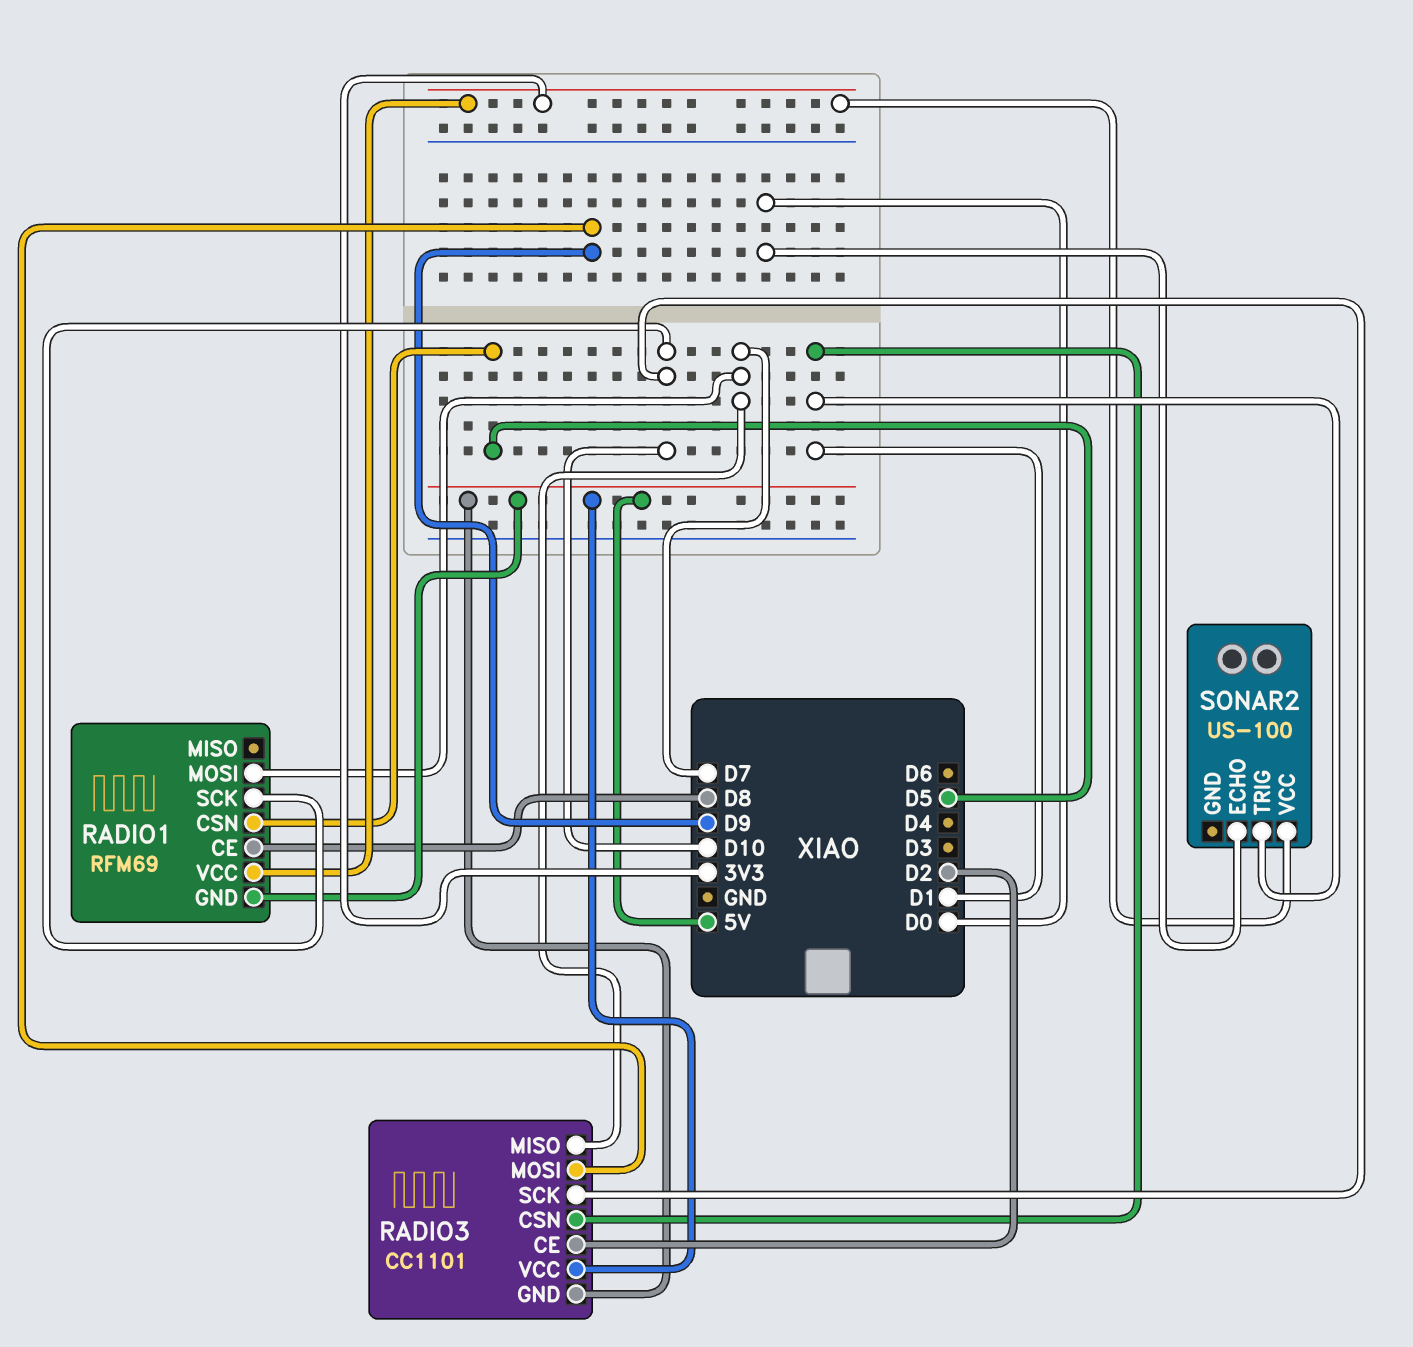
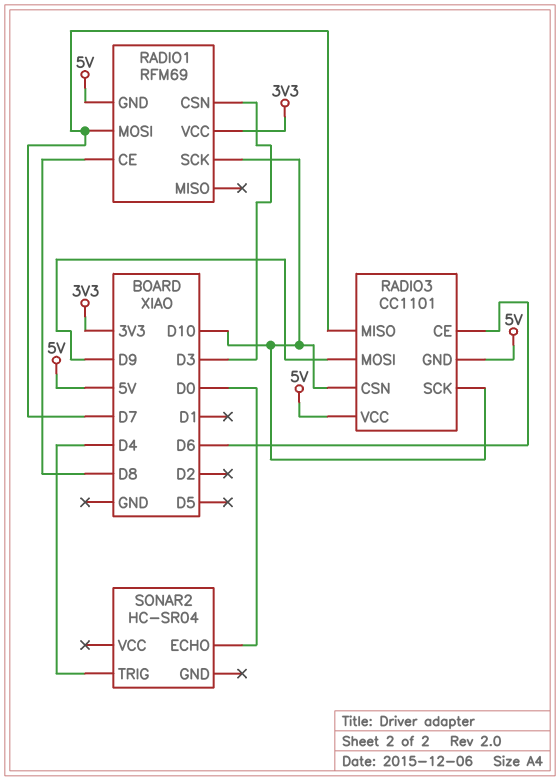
RADIO1 pin CSN: D5 -> D3
RADIO3 pin CE: D2 -> D6
RADIO3 pin CSN: D1 -> D10
SONAR2: US-100 -> HC-SR04
SONAR2 pin TRIG: D1 -> D4
SONAR2 pin VCC: 3V3 -> none

